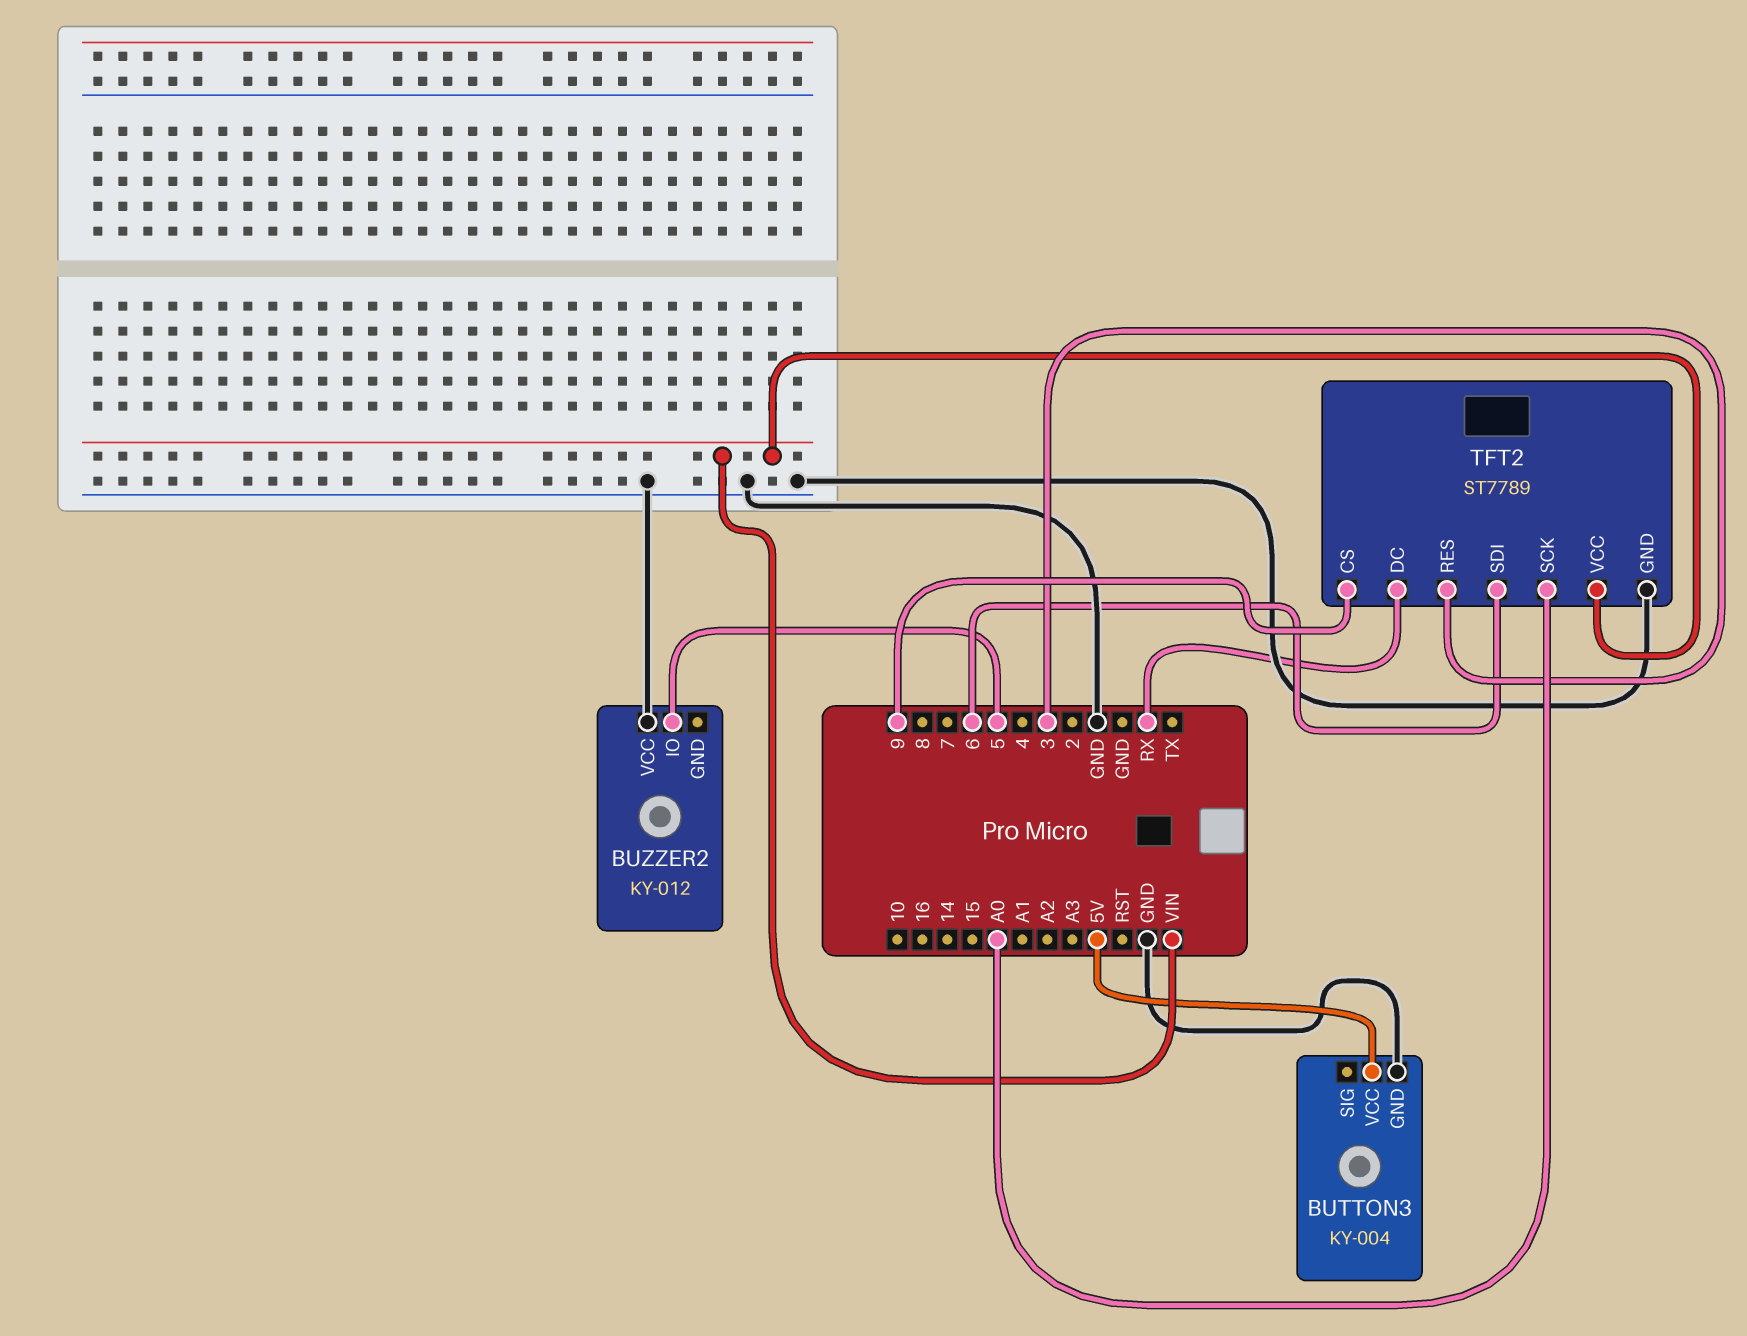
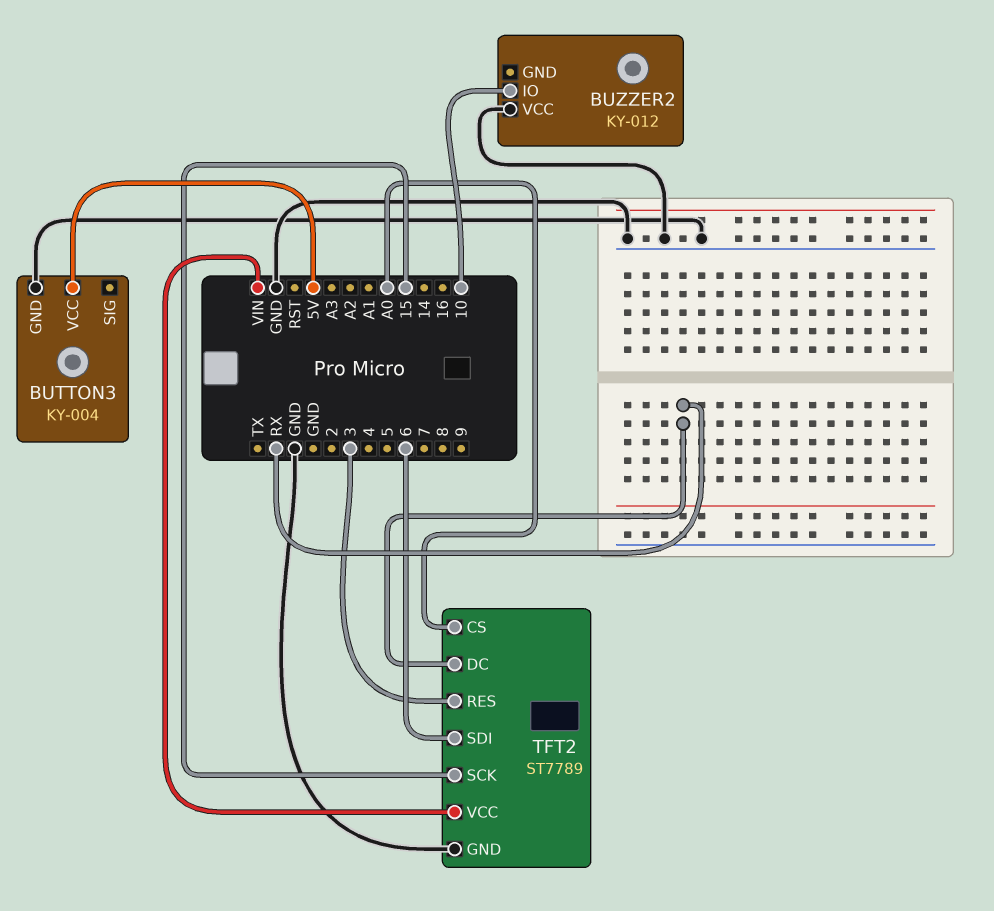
BUZZER2 pin IO: 5 -> 10
TFT2 pin CS: 9 -> A0
TFT2 pin SCK: A0 -> 15

